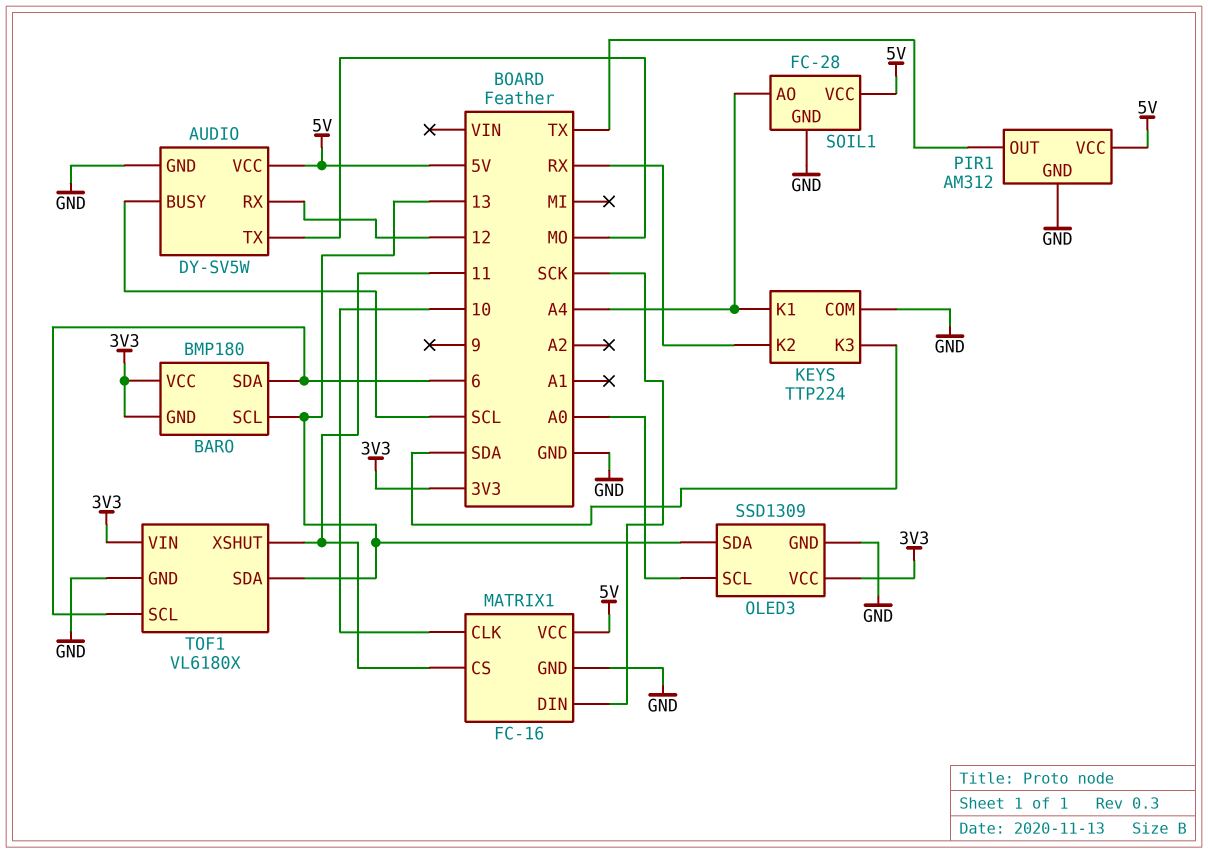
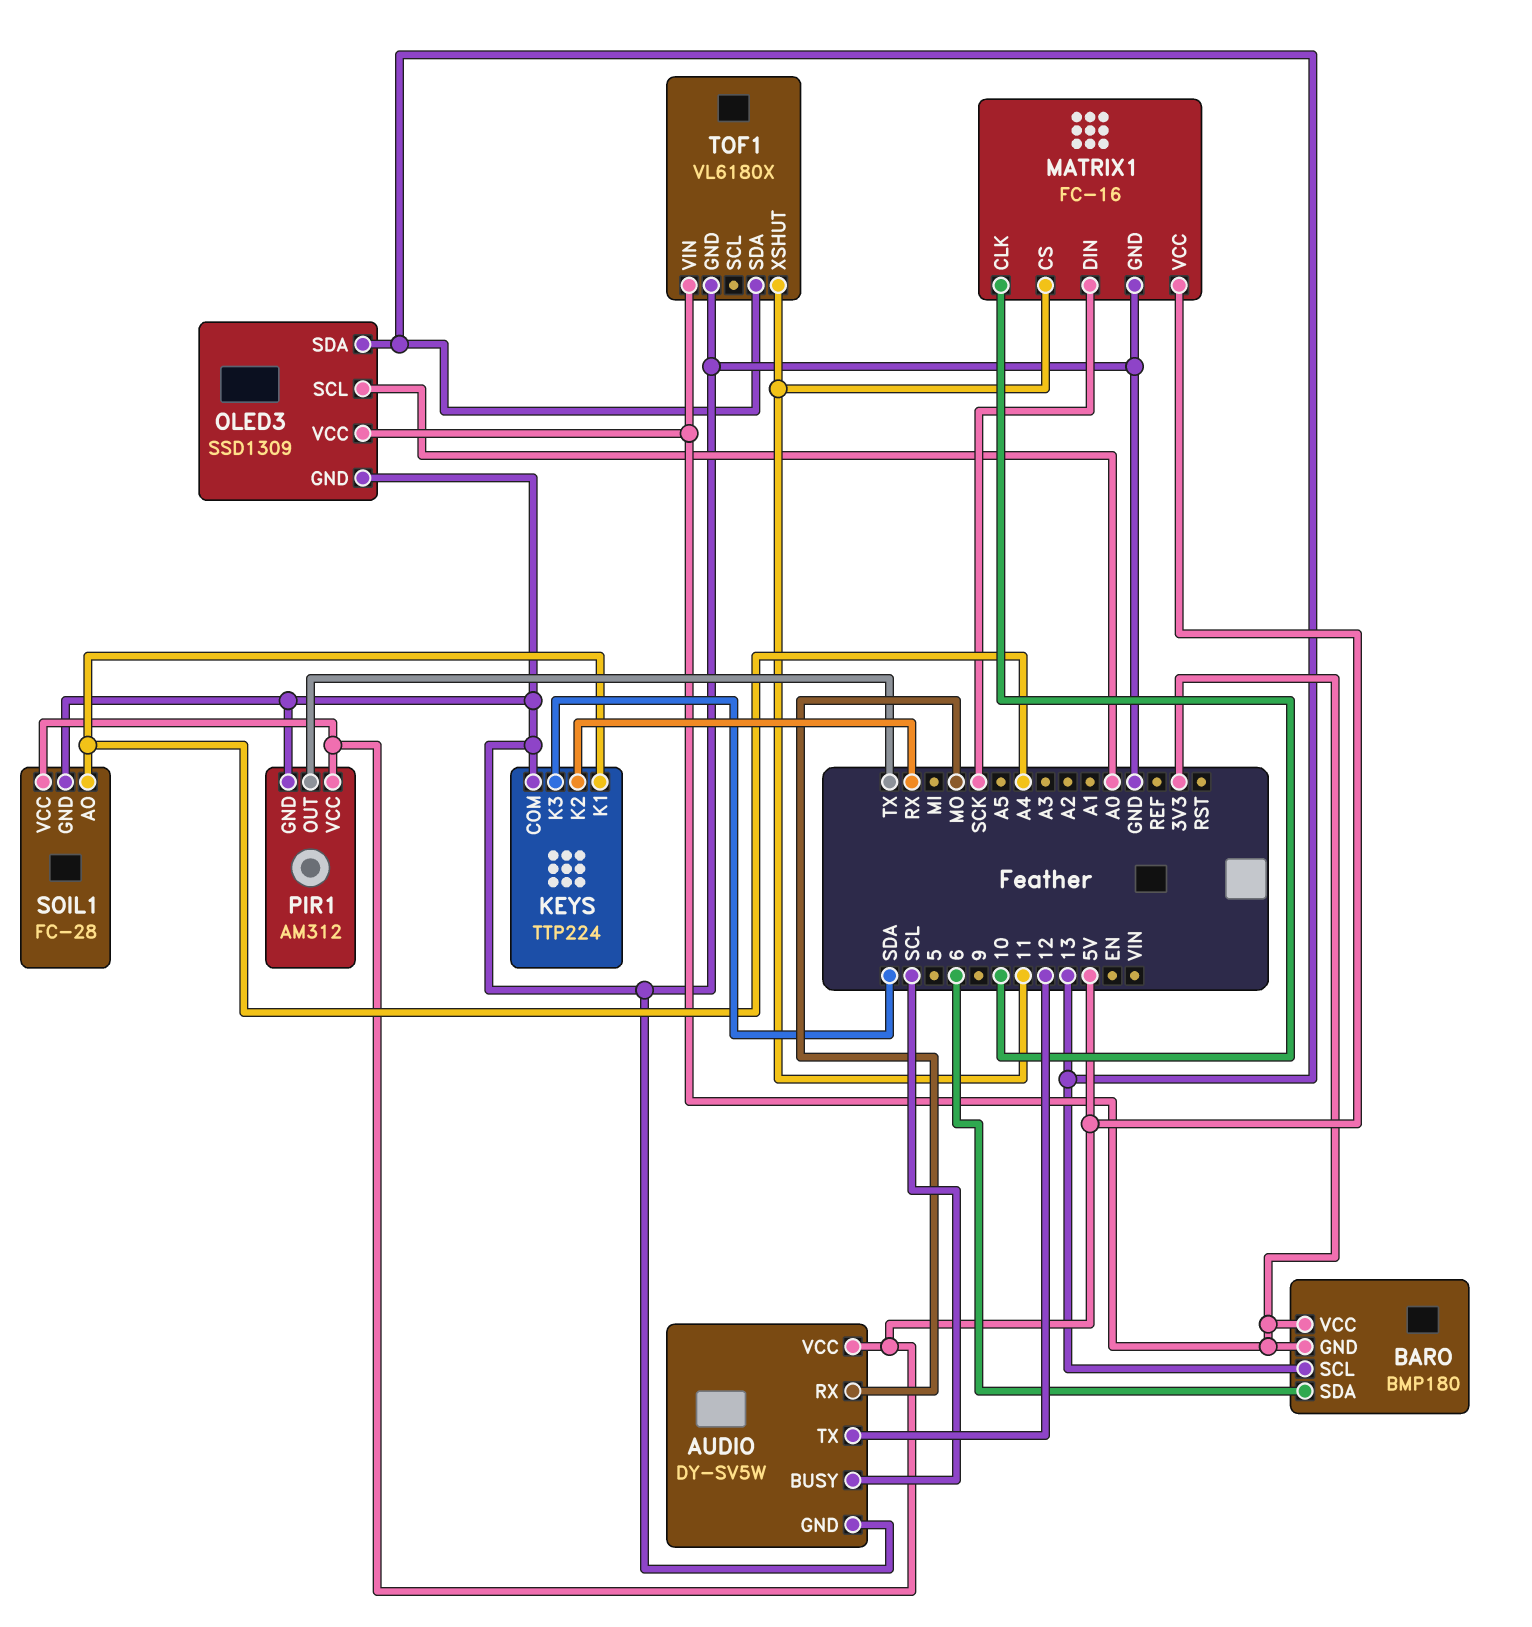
AUDIO pin RX: 12 -> MO
AUDIO pin TX: MO -> 12
TOF1 pin SCL: 6 -> none

